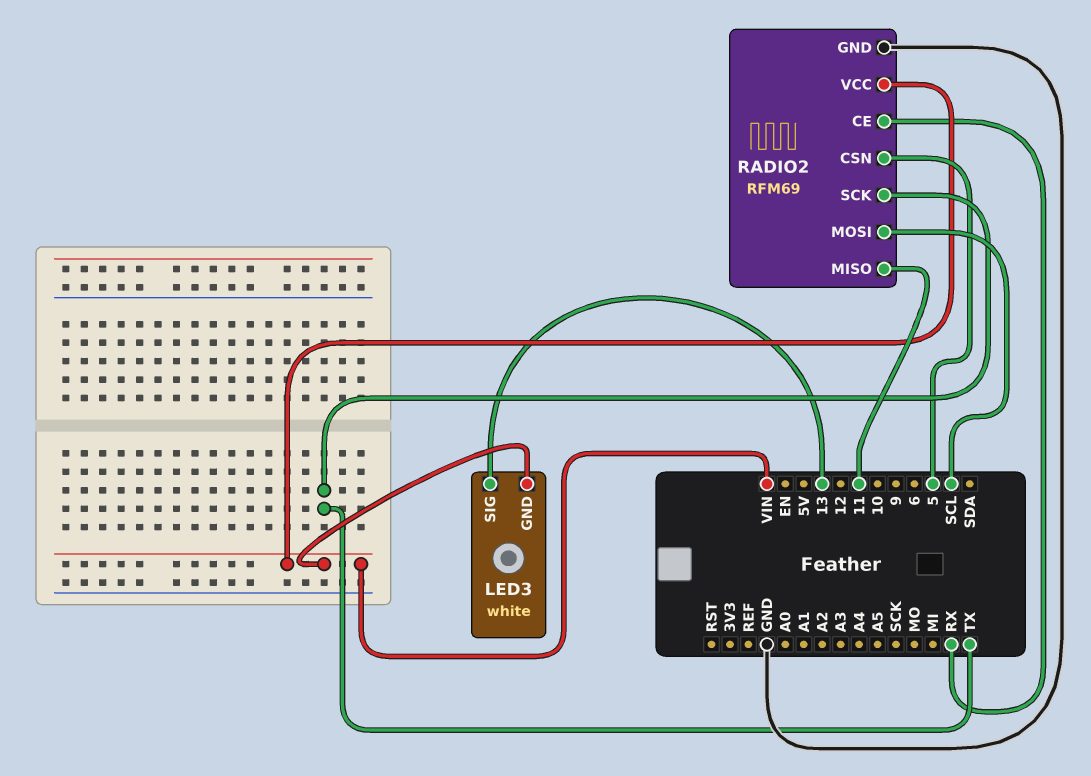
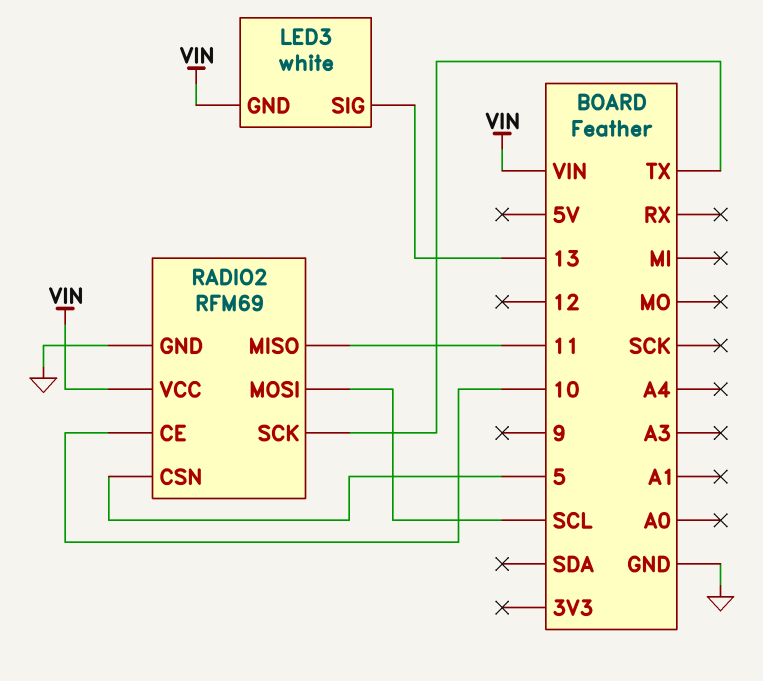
RADIO2 pin CE: RX -> 10

